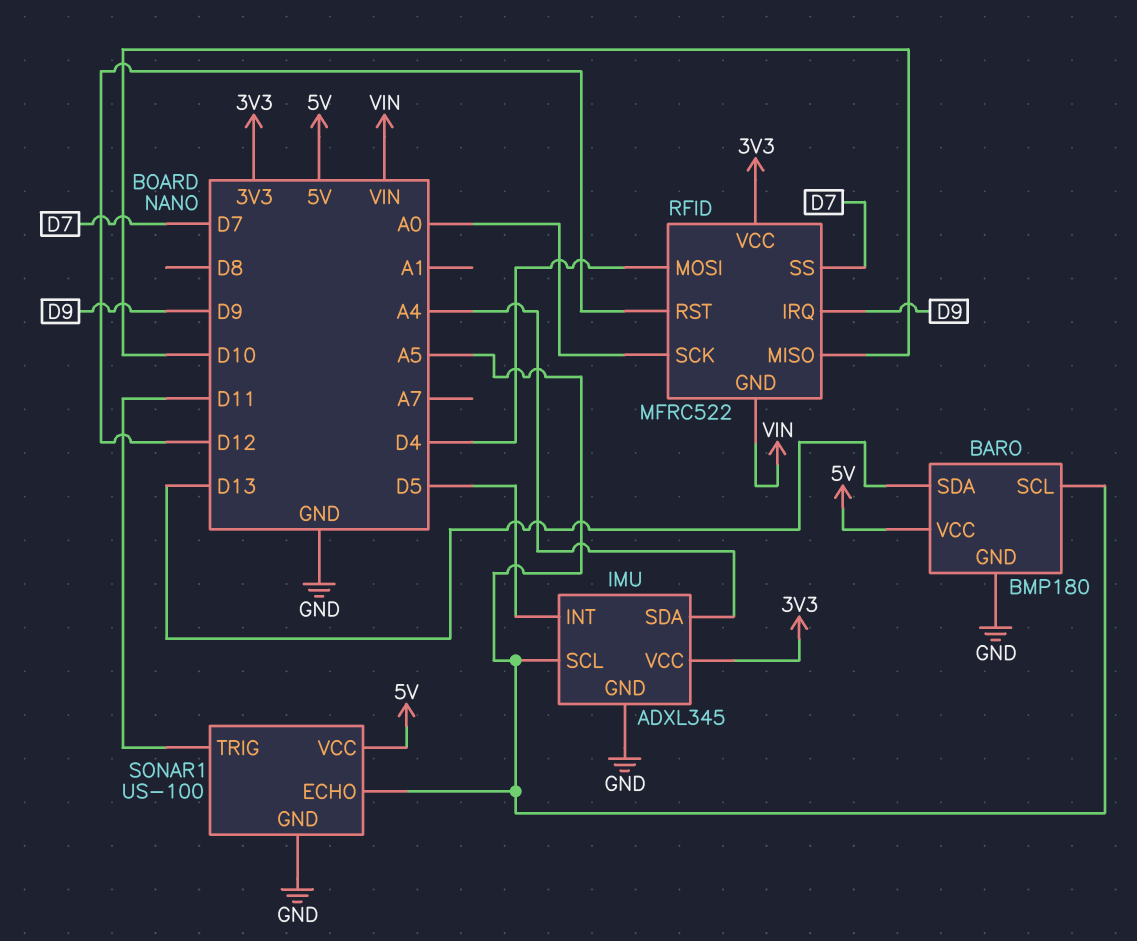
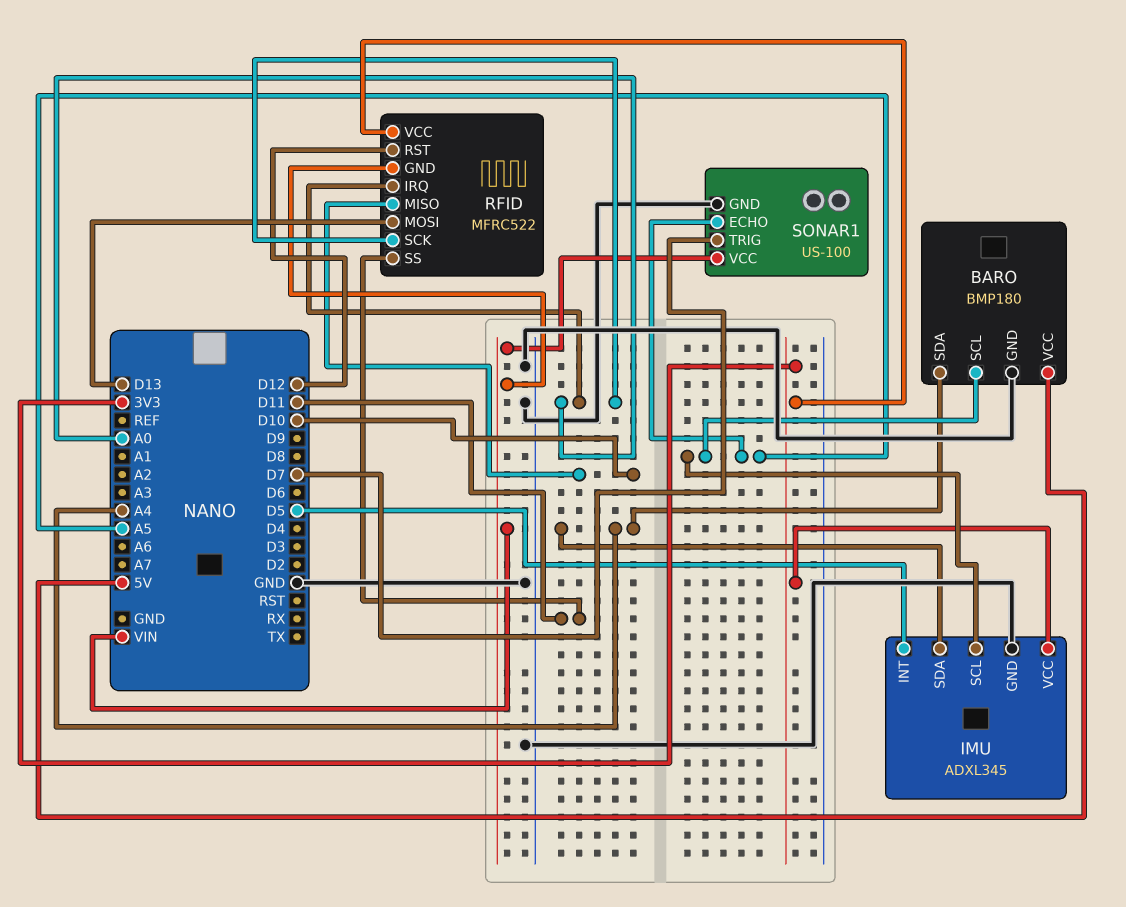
BARO pin SDA: D13 -> A4
RFID pin IRQ: D9 -> A0
RFID pin MOSI: D4 -> D13
RFID pin SS: D7 -> D11
SONAR1 pin TRIG: D11 -> D7
SONAR1 pin VCC: 5V -> VIN

